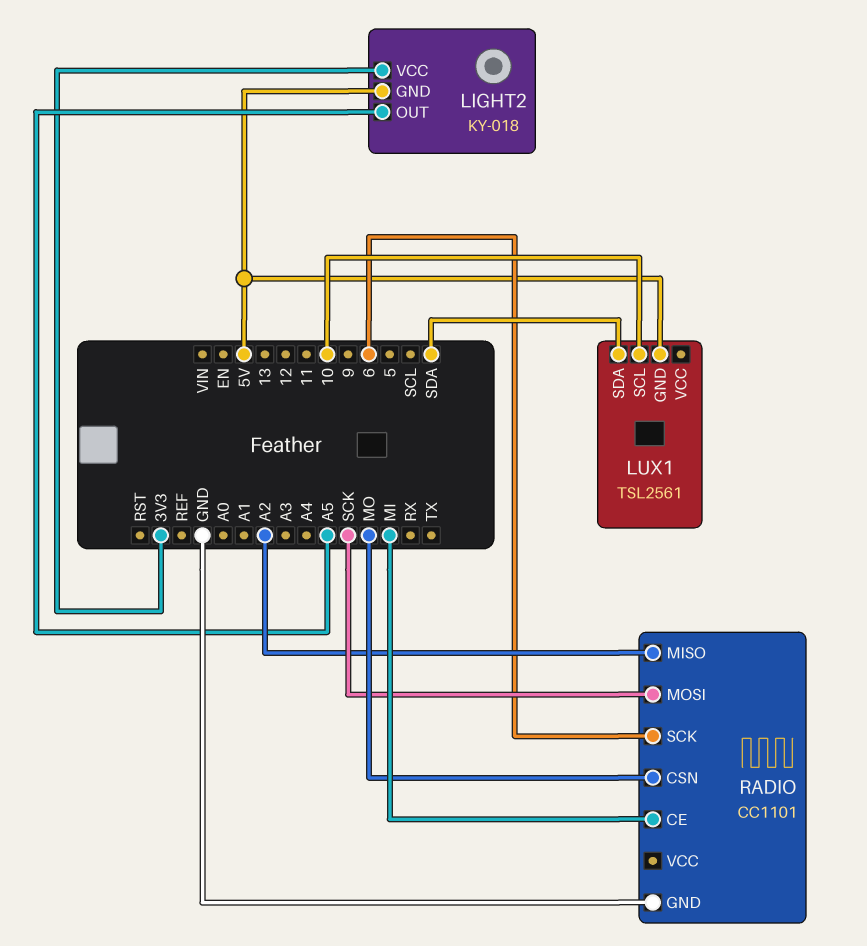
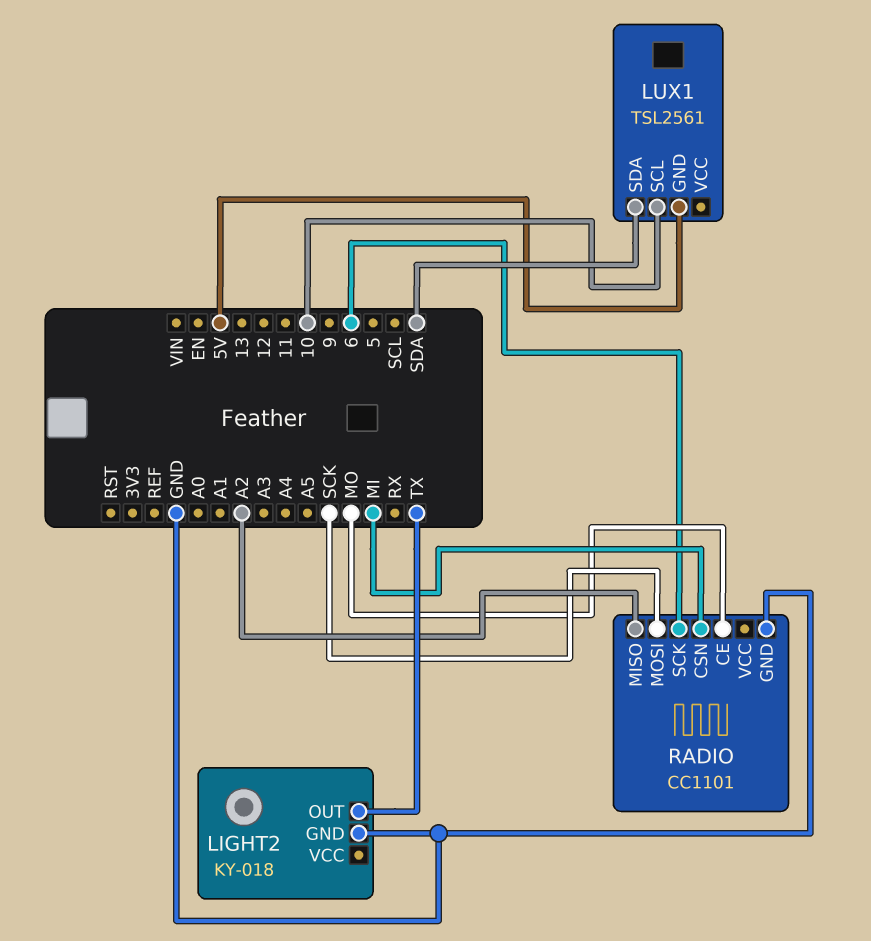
LIGHT2 pin GND: 5V -> GND
LIGHT2 pin OUT: A5 -> TX
LIGHT2 pin VCC: 3V3 -> none
RADIO pin CE: MI -> MO
RADIO pin CSN: MO -> MI

